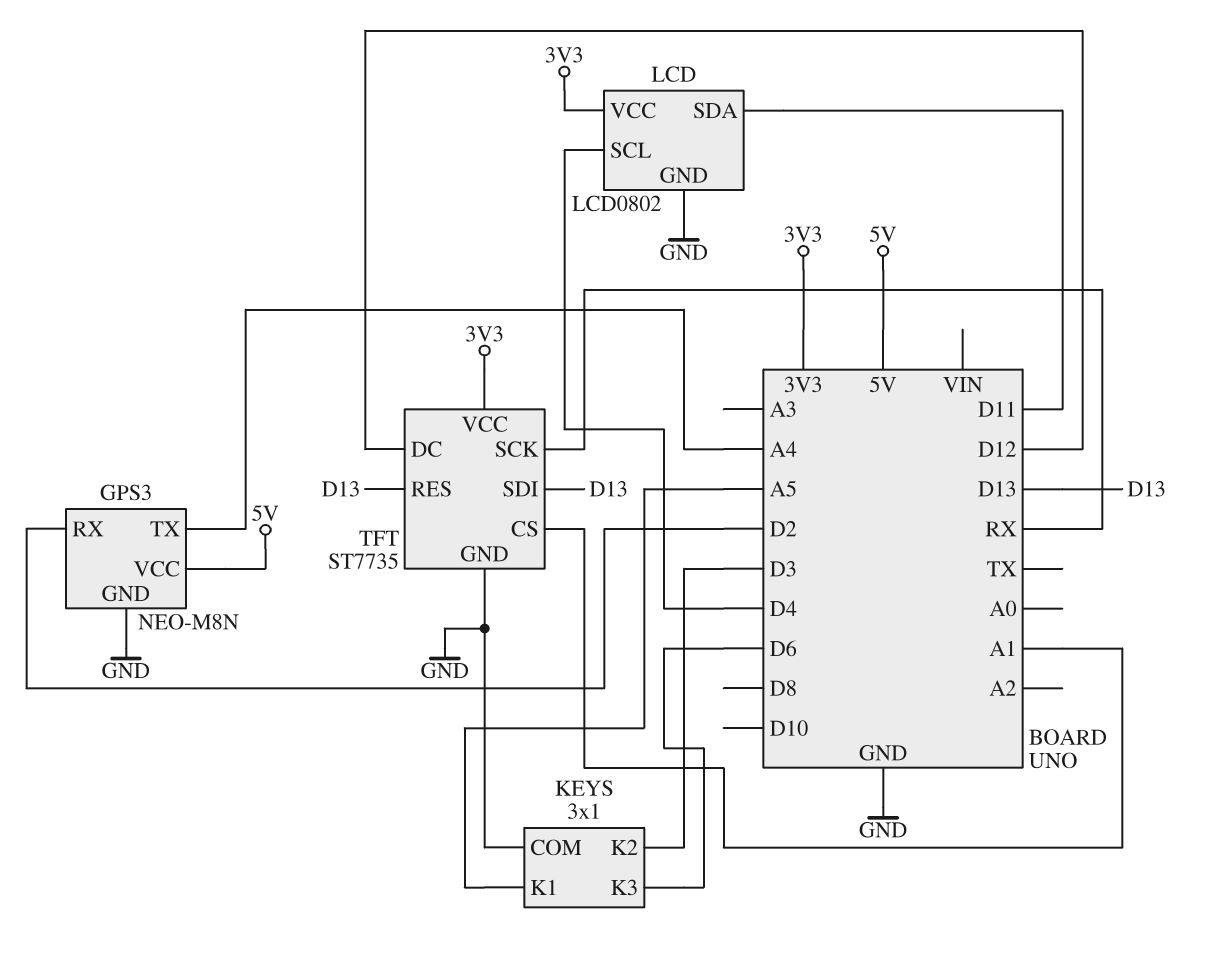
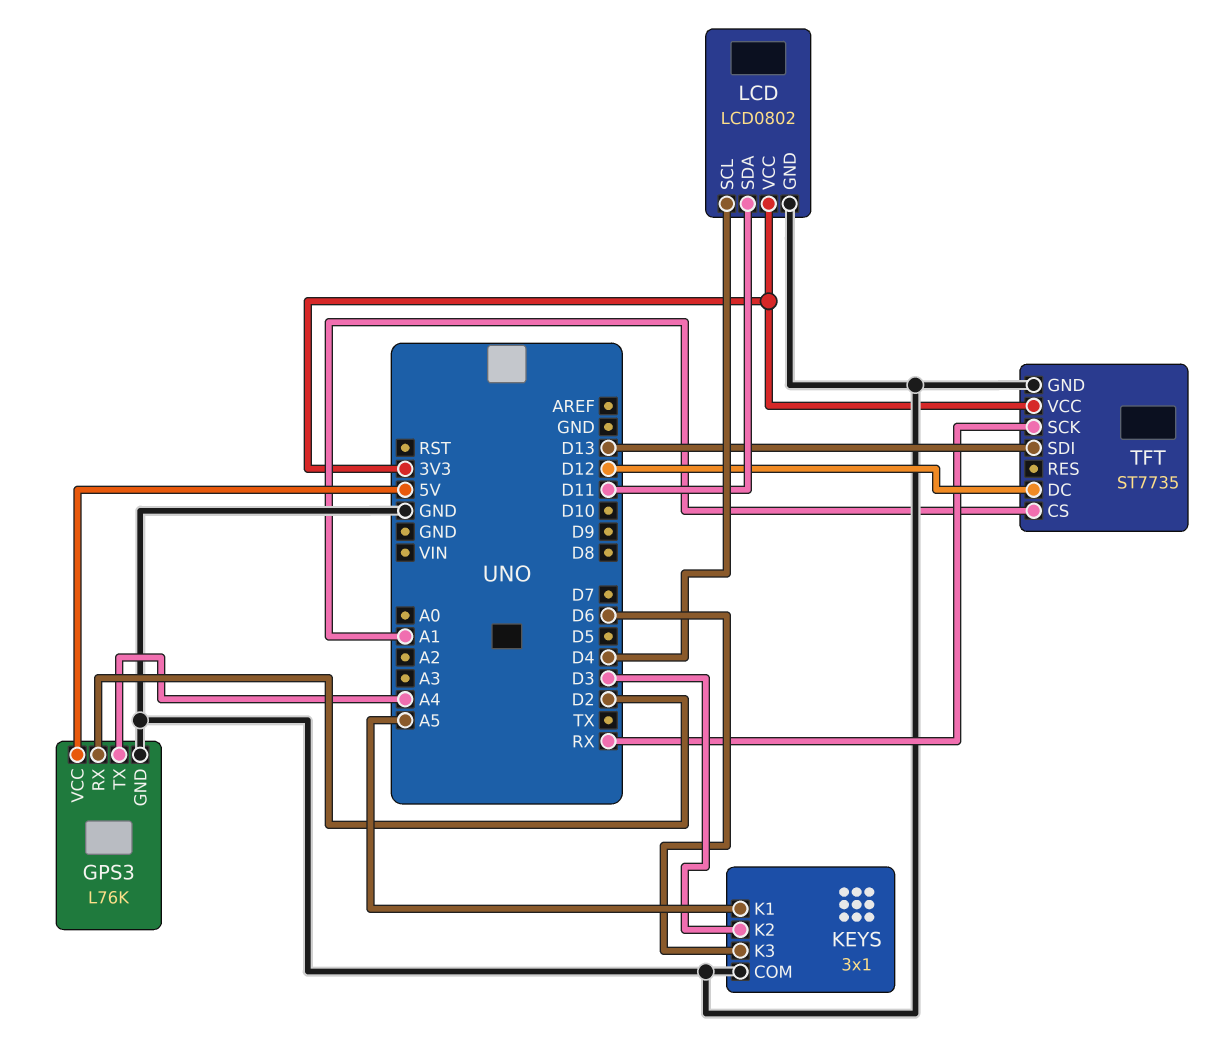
GPS3: NEO-M8N -> L76K
TFT pin RES: D13 -> none

